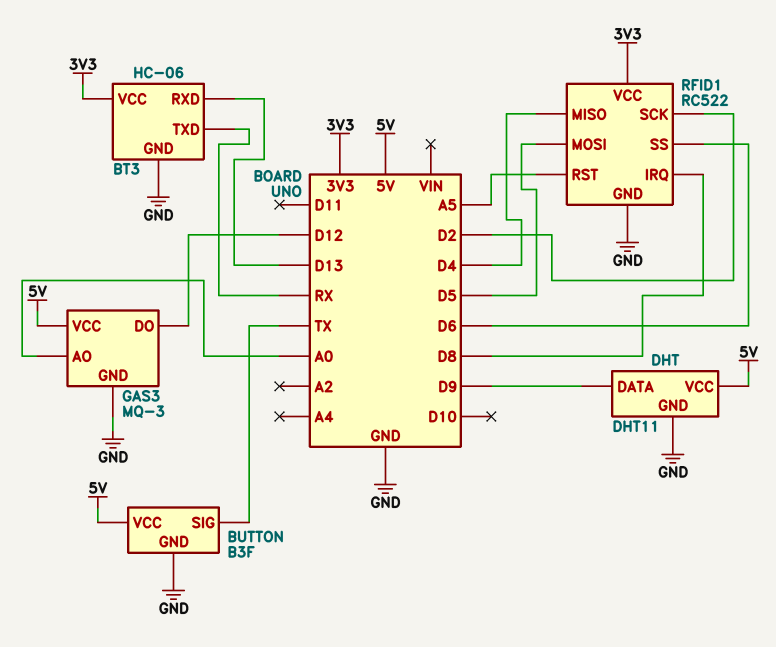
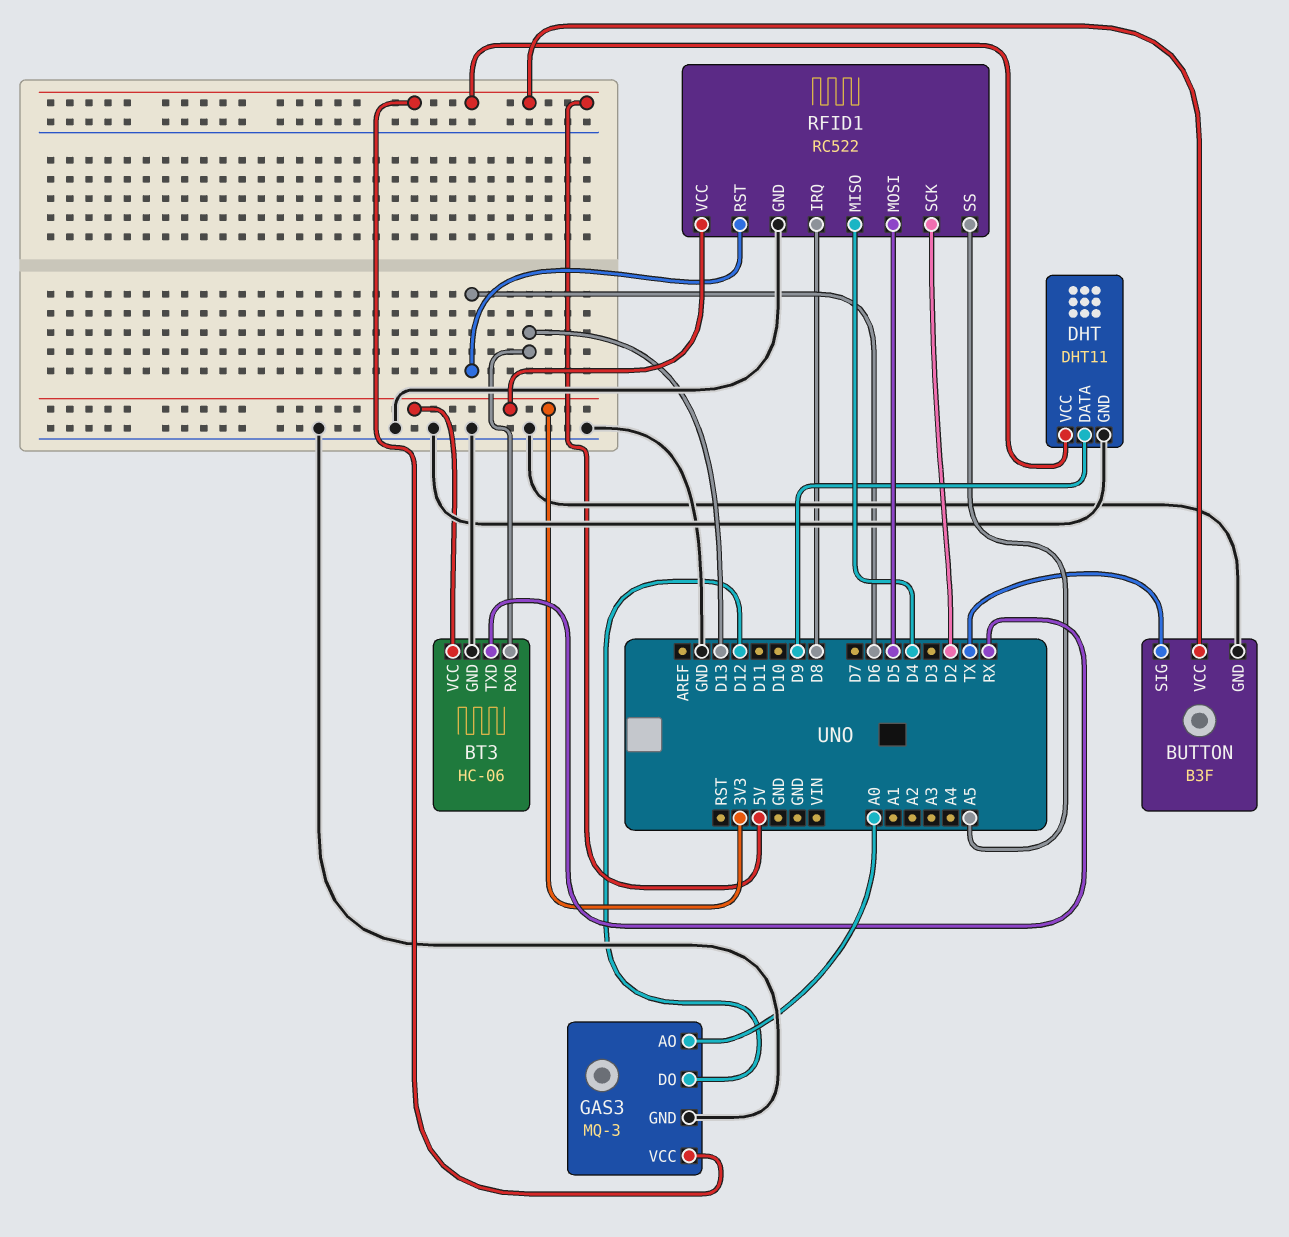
RFID1 pin RST: A5 -> D6
RFID1 pin SS: D6 -> A5

